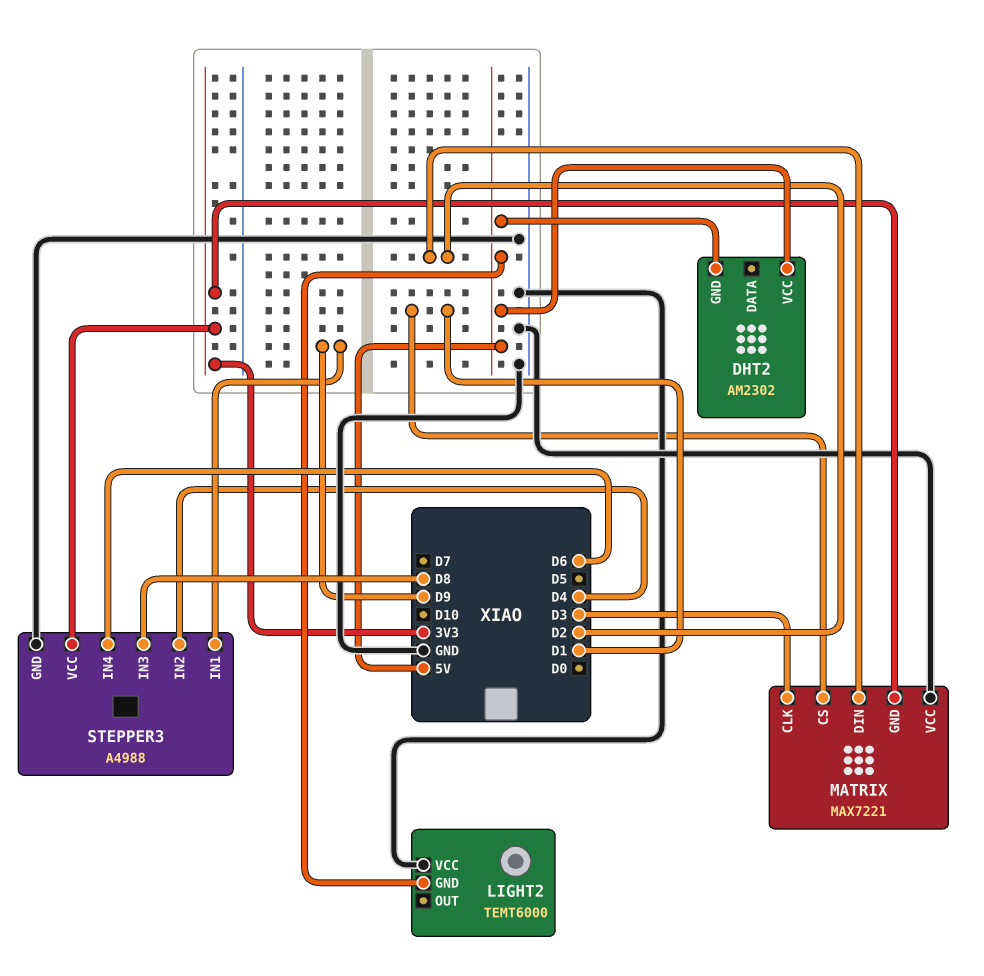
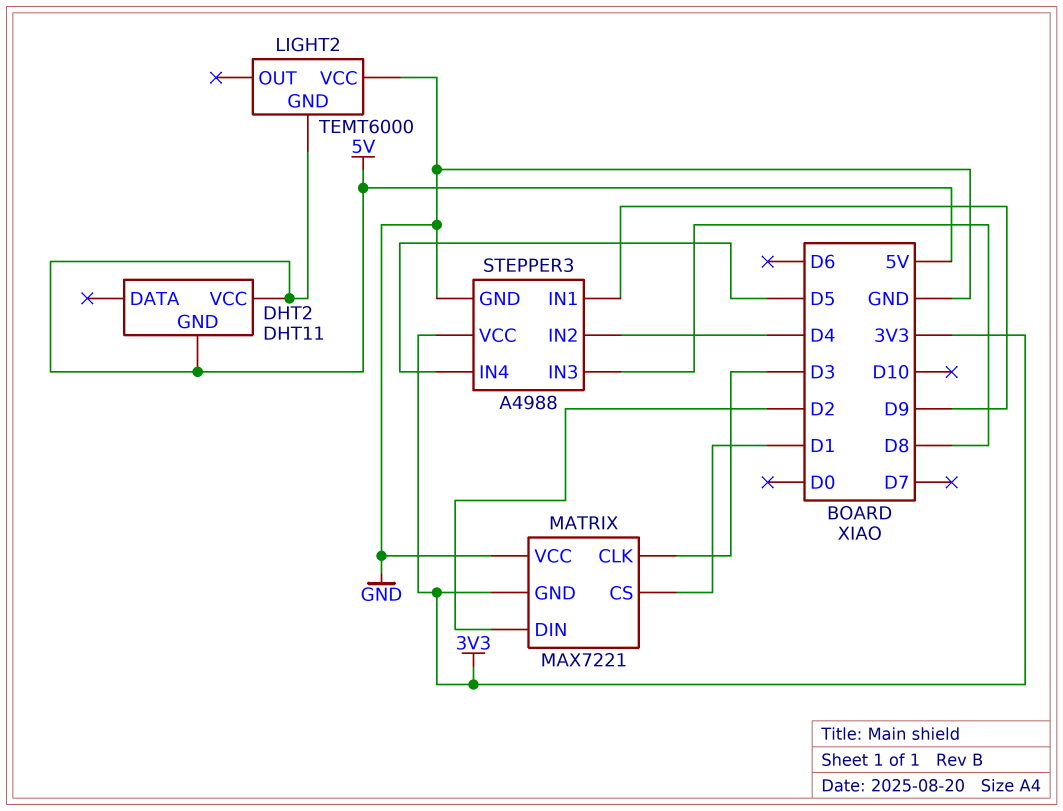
DHT2: AM2302 -> DHT11
STEPPER3 pin IN4: D6 -> D5

